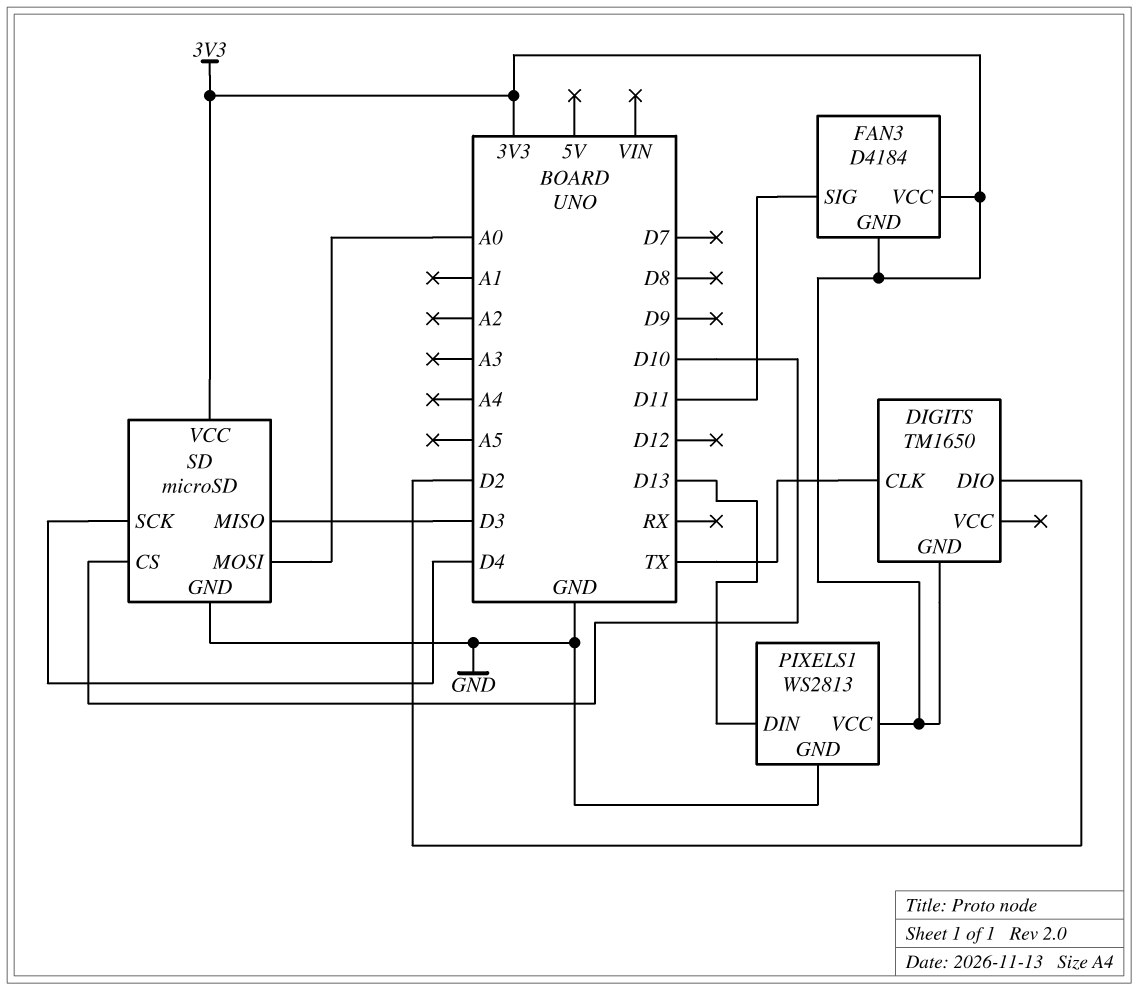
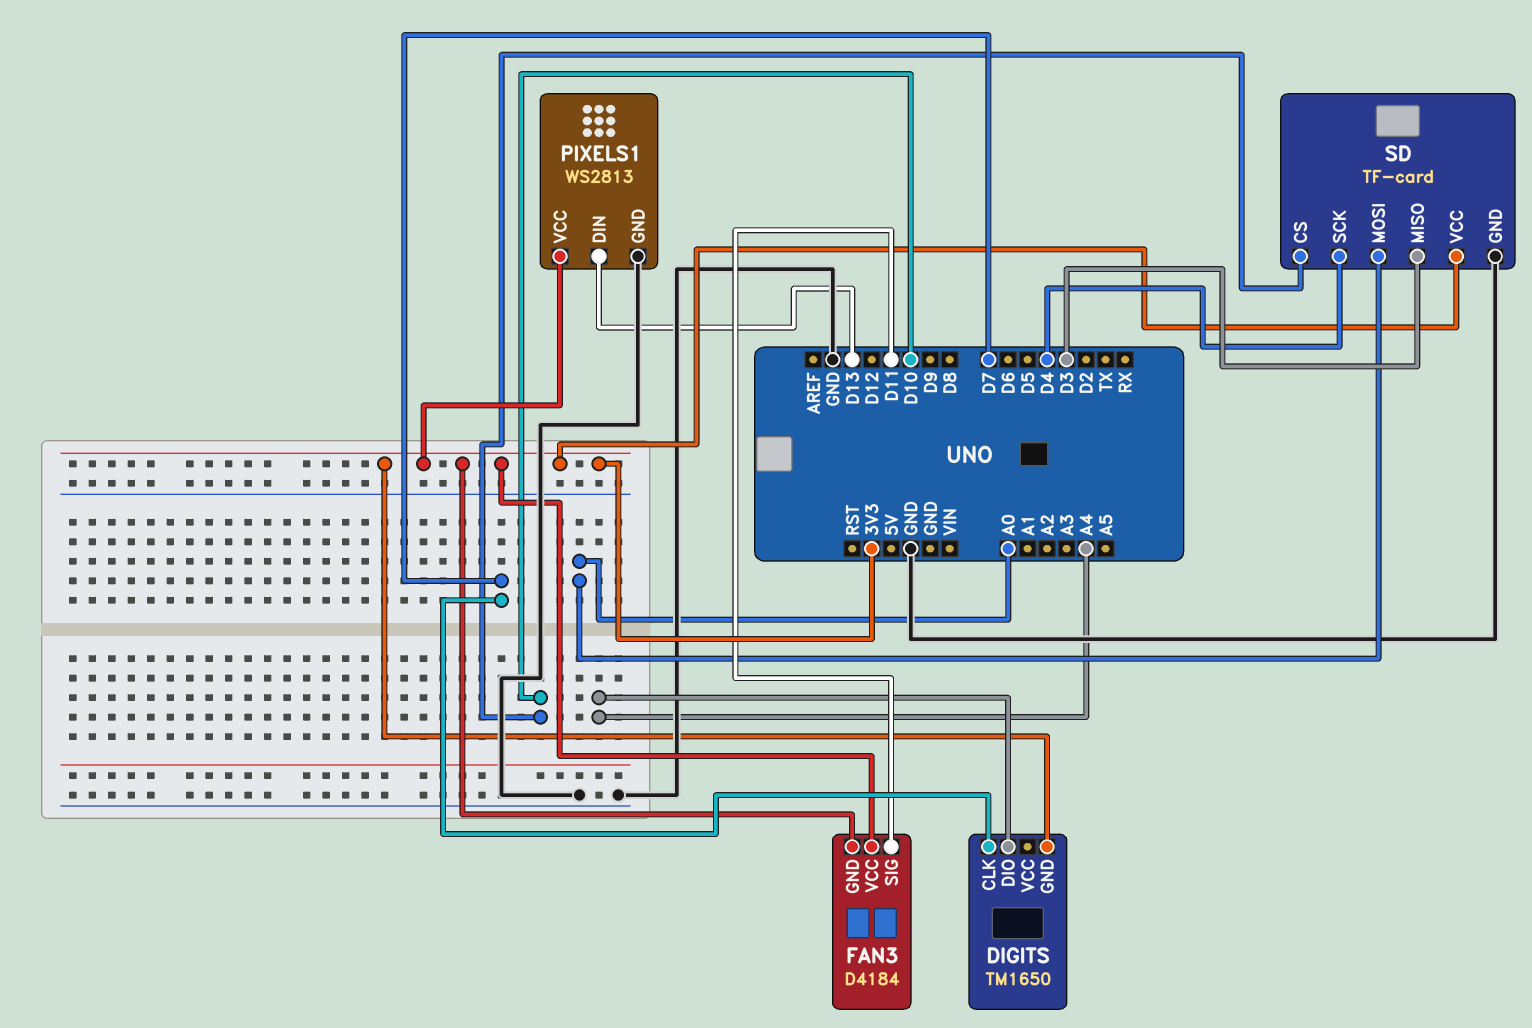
DIGITS pin CLK: TX -> D7
DIGITS pin DIO: D2 -> A4
SD: microSD -> TF-card

